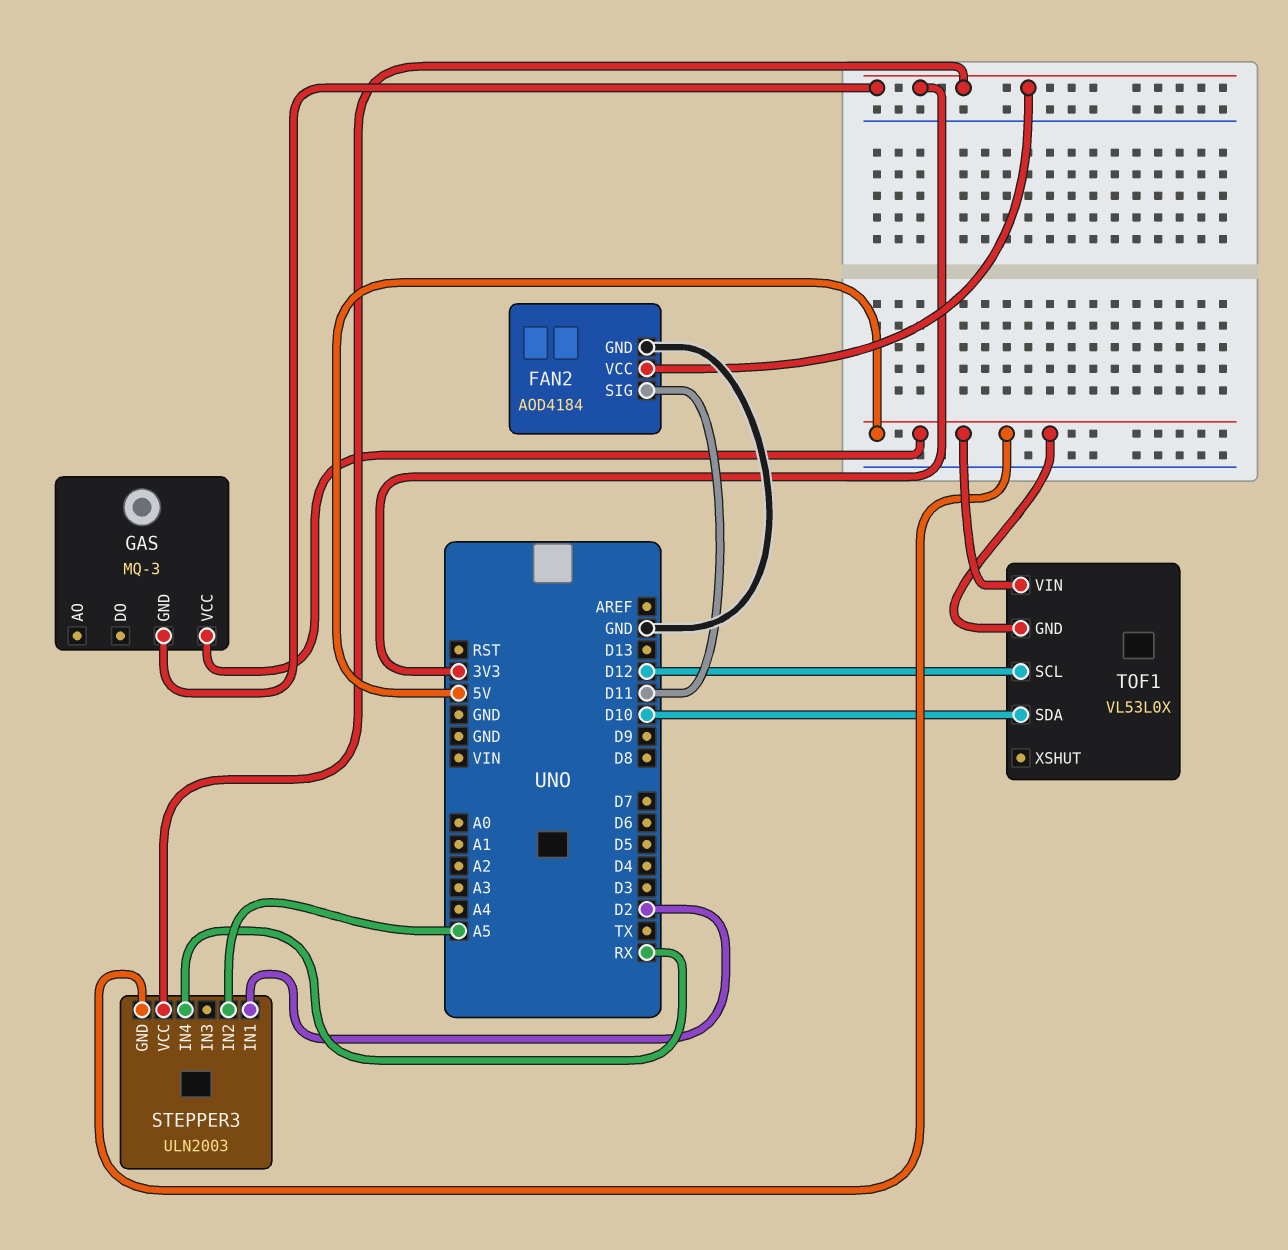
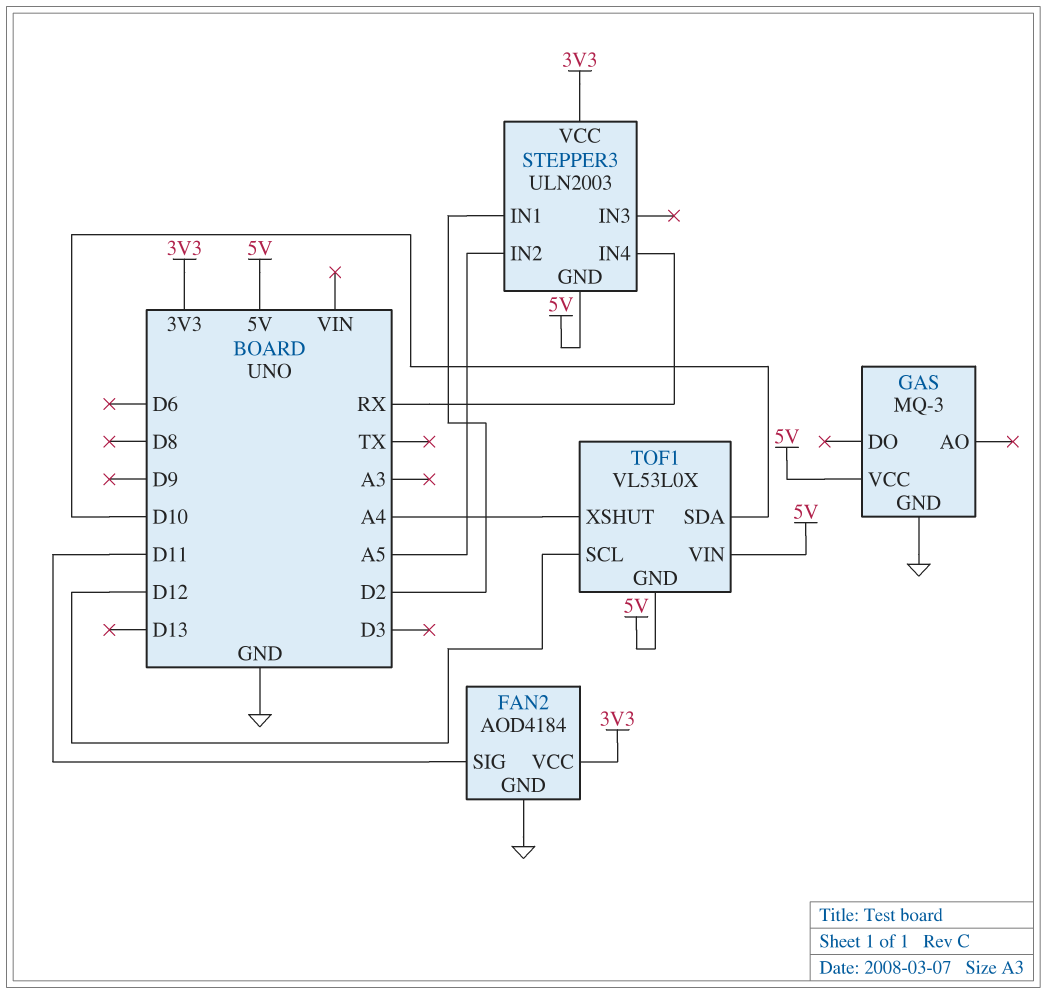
GAS pin GND: 3V3 -> GND
TOF1 pin XSHUT: none -> A4

